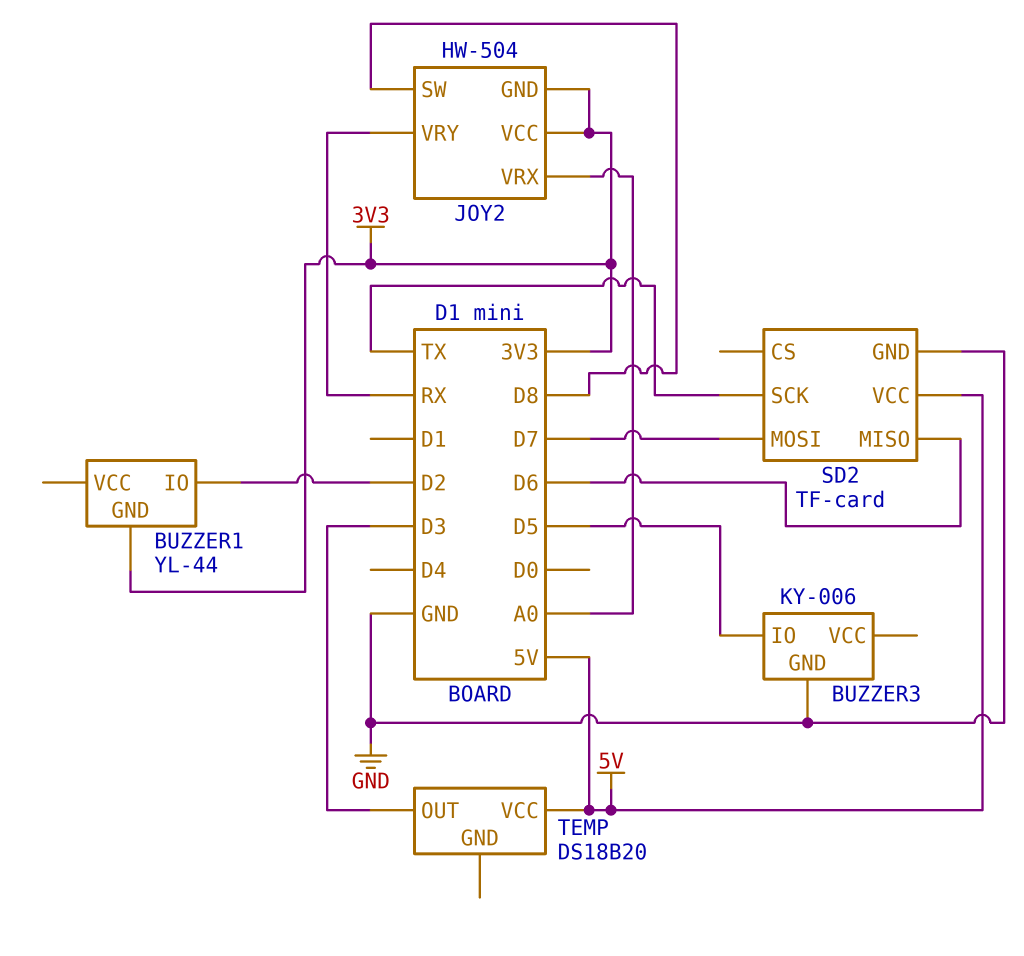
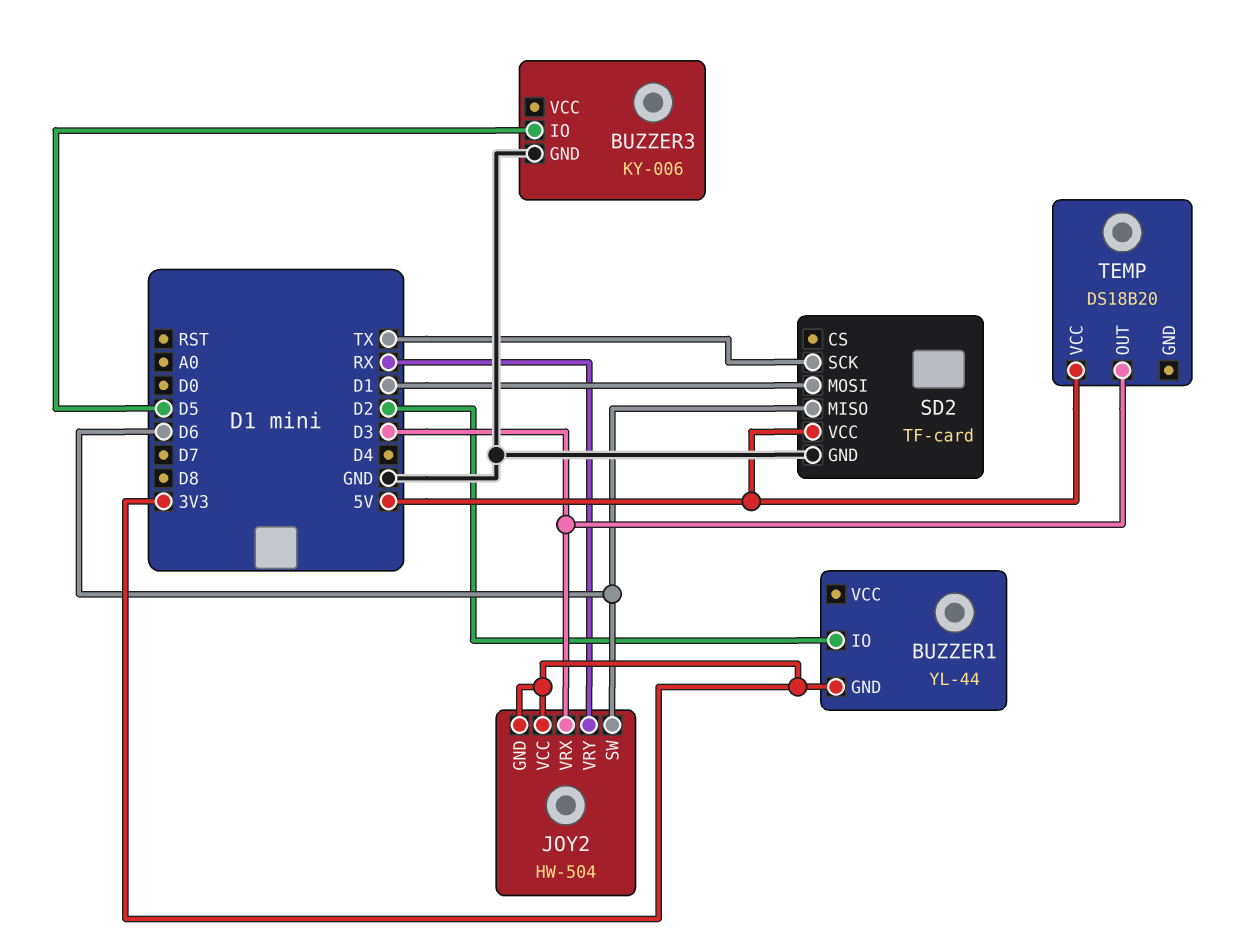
JOY2 pin SW: D8 -> D6
JOY2 pin VRX: A0 -> D3
SD2 pin MOSI: D7 -> D1

